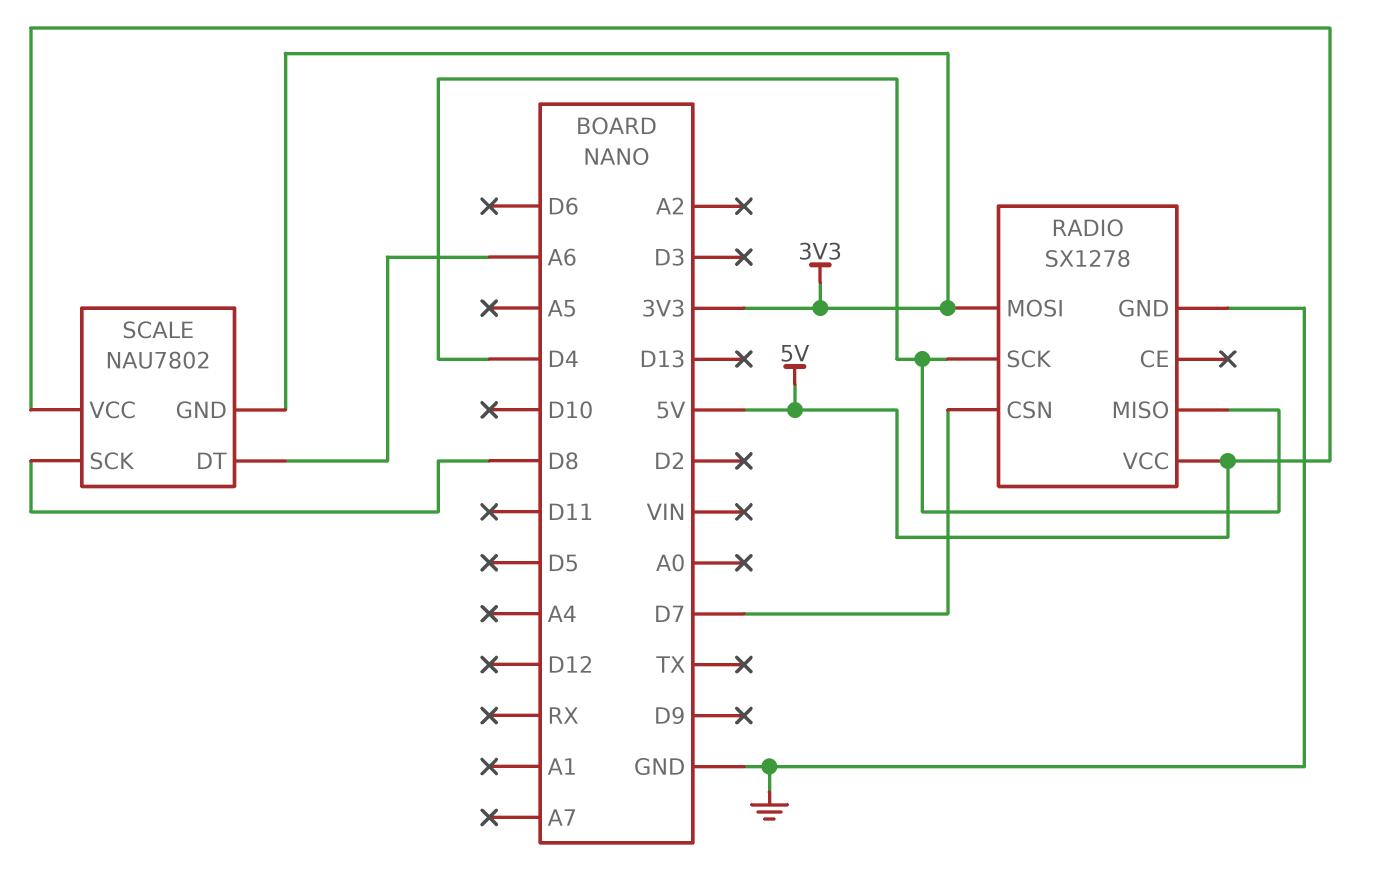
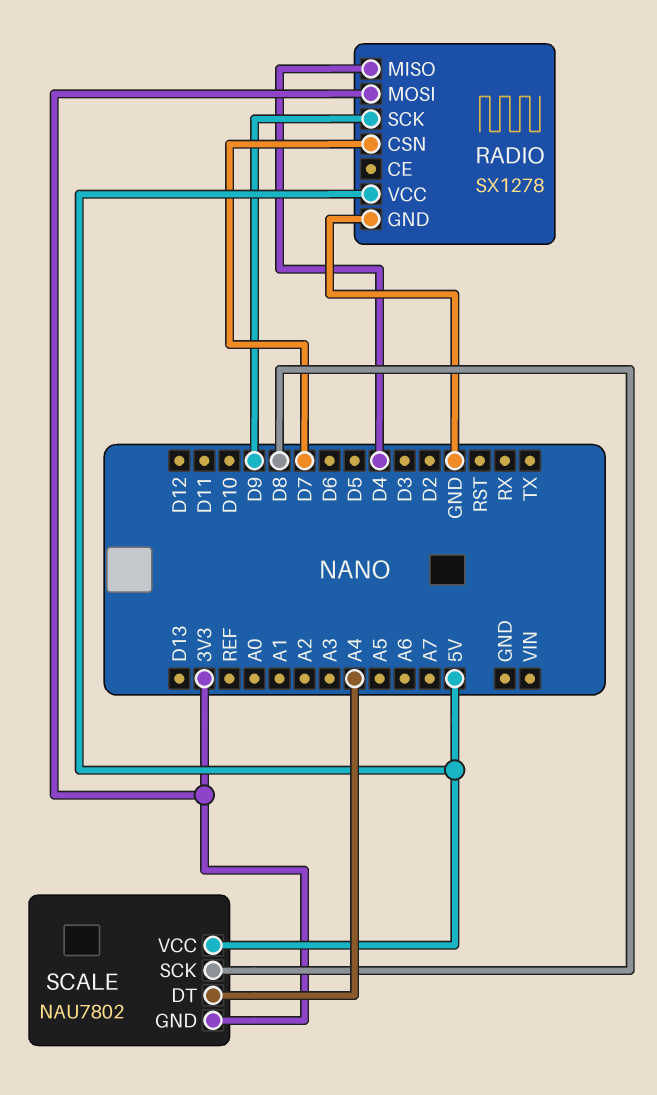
RADIO pin SCK: D4 -> D9
SCALE pin DT: A6 -> A4

